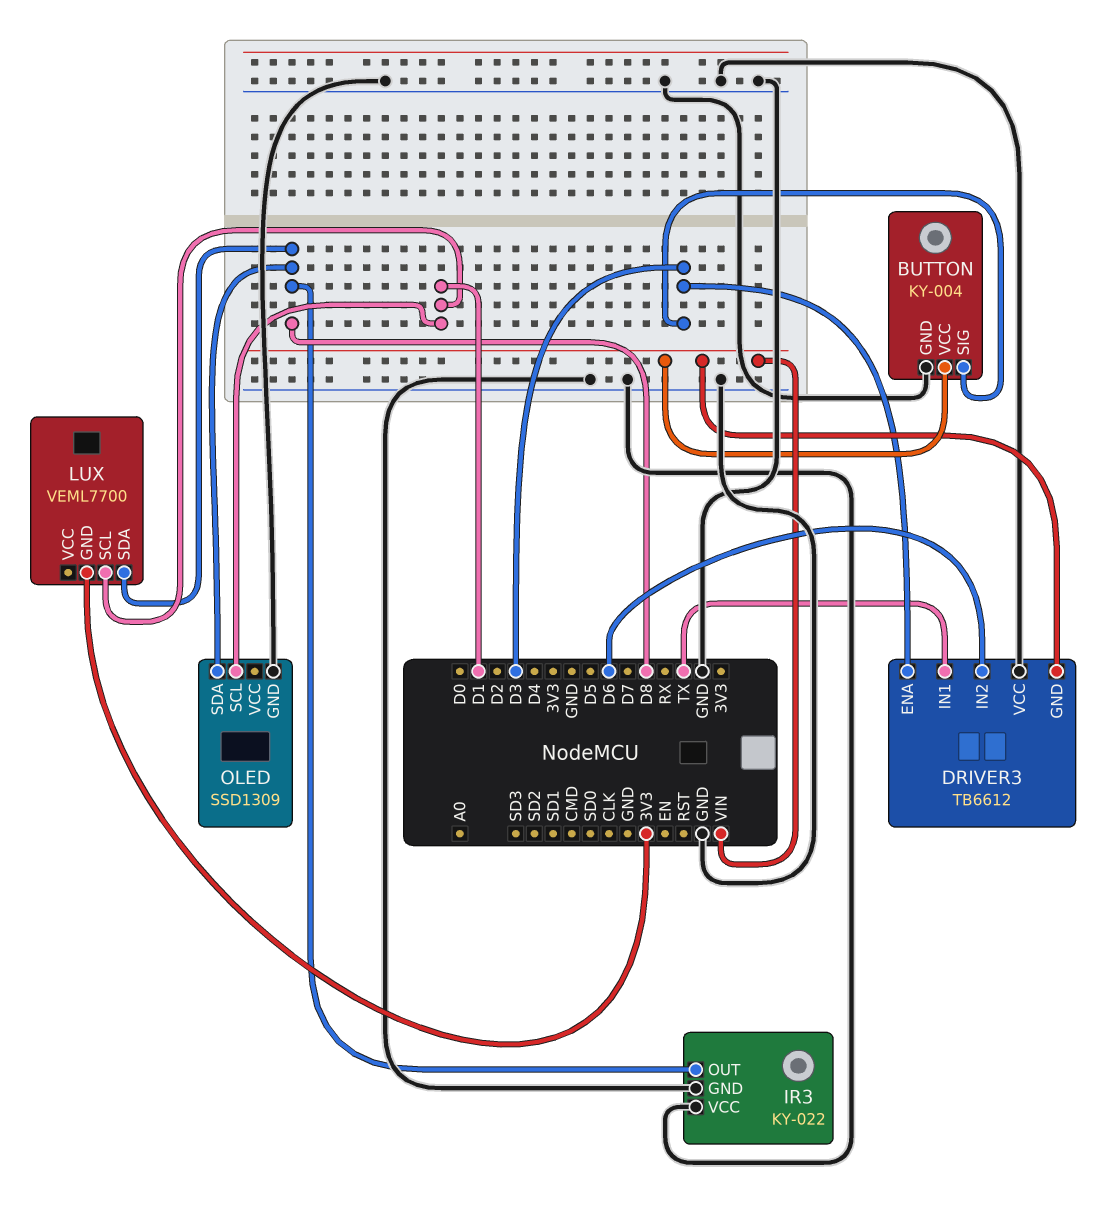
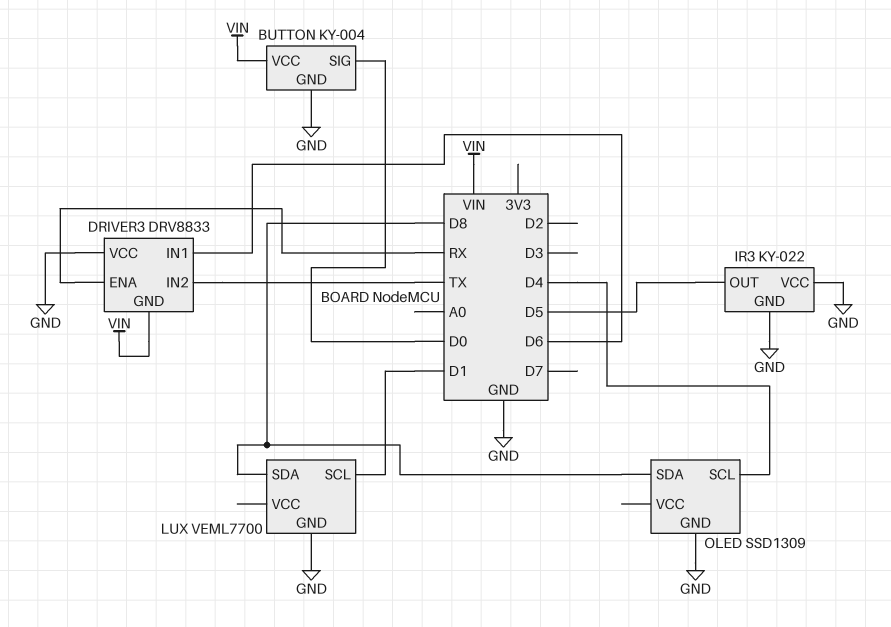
BUTTON pin SIG: D3 -> D0
DRIVER3: TB6612 -> DRV8833
DRIVER3 pin ENA: D3 -> RX
DRIVER3 pin IN1: TX -> D6
DRIVER3 pin IN2: D6 -> TX
IR3 pin OUT: D8 -> D5
LUX pin GND: 3V3 -> GND
OLED pin SCL: D1 -> D4

